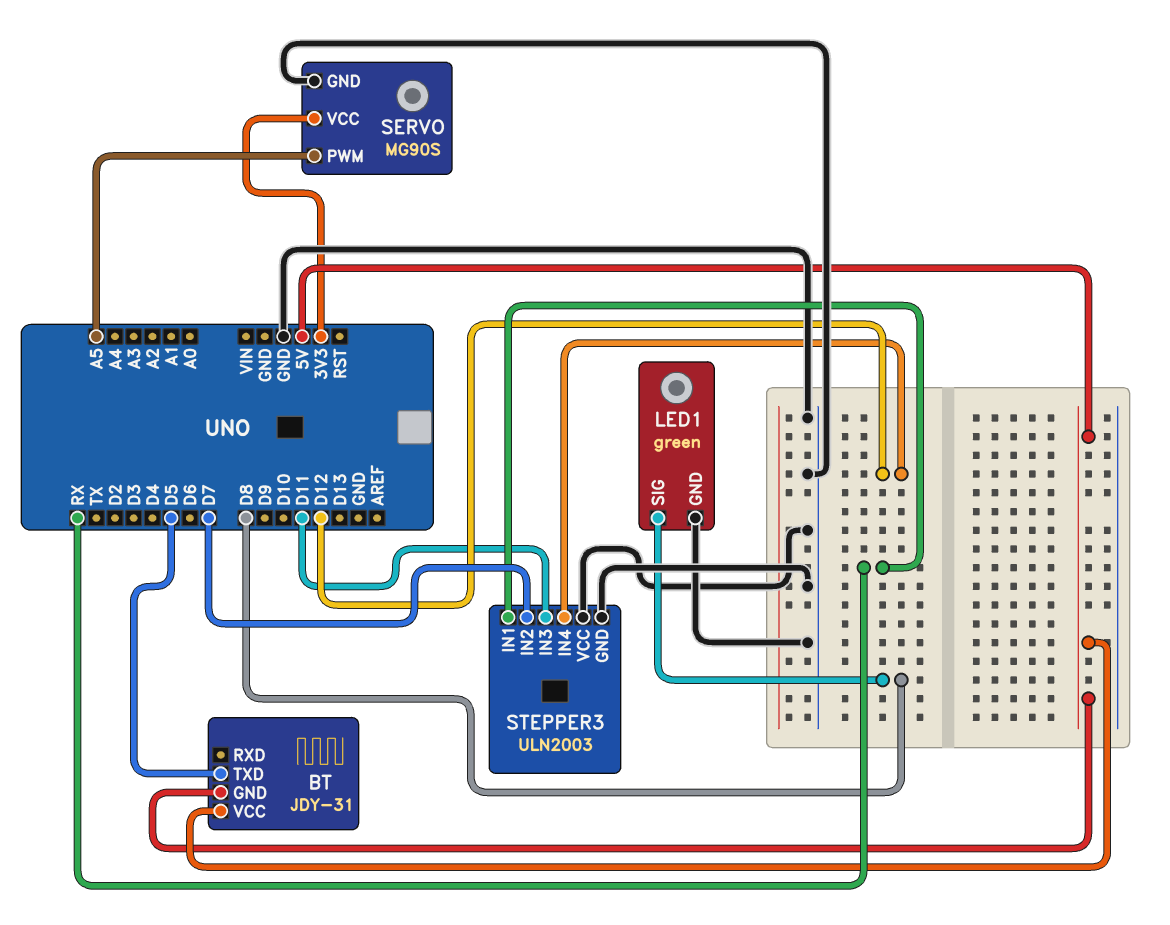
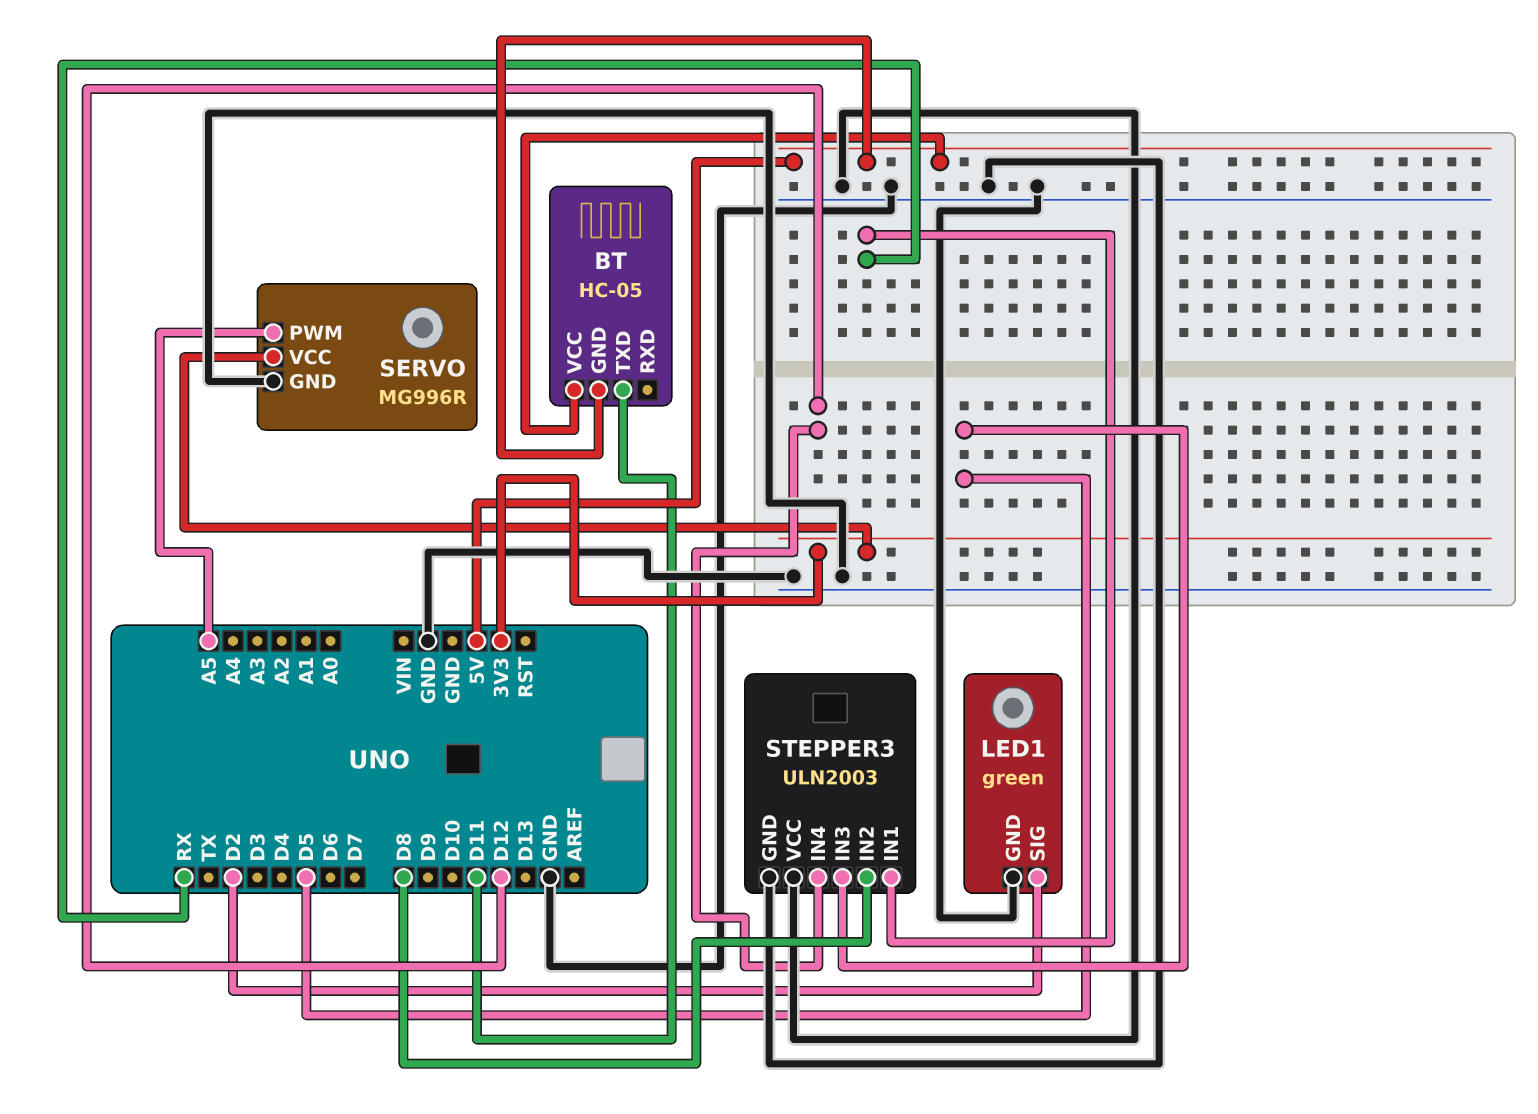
BT: JDY-31 -> HC-05
BT pin TXD: D5 -> D11
LED1 pin SIG: D8 -> D2
SERVO: MG90S -> MG996R
STEPPER3 pin IN2: D7 -> D8
STEPPER3 pin IN3: D11 -> D5

